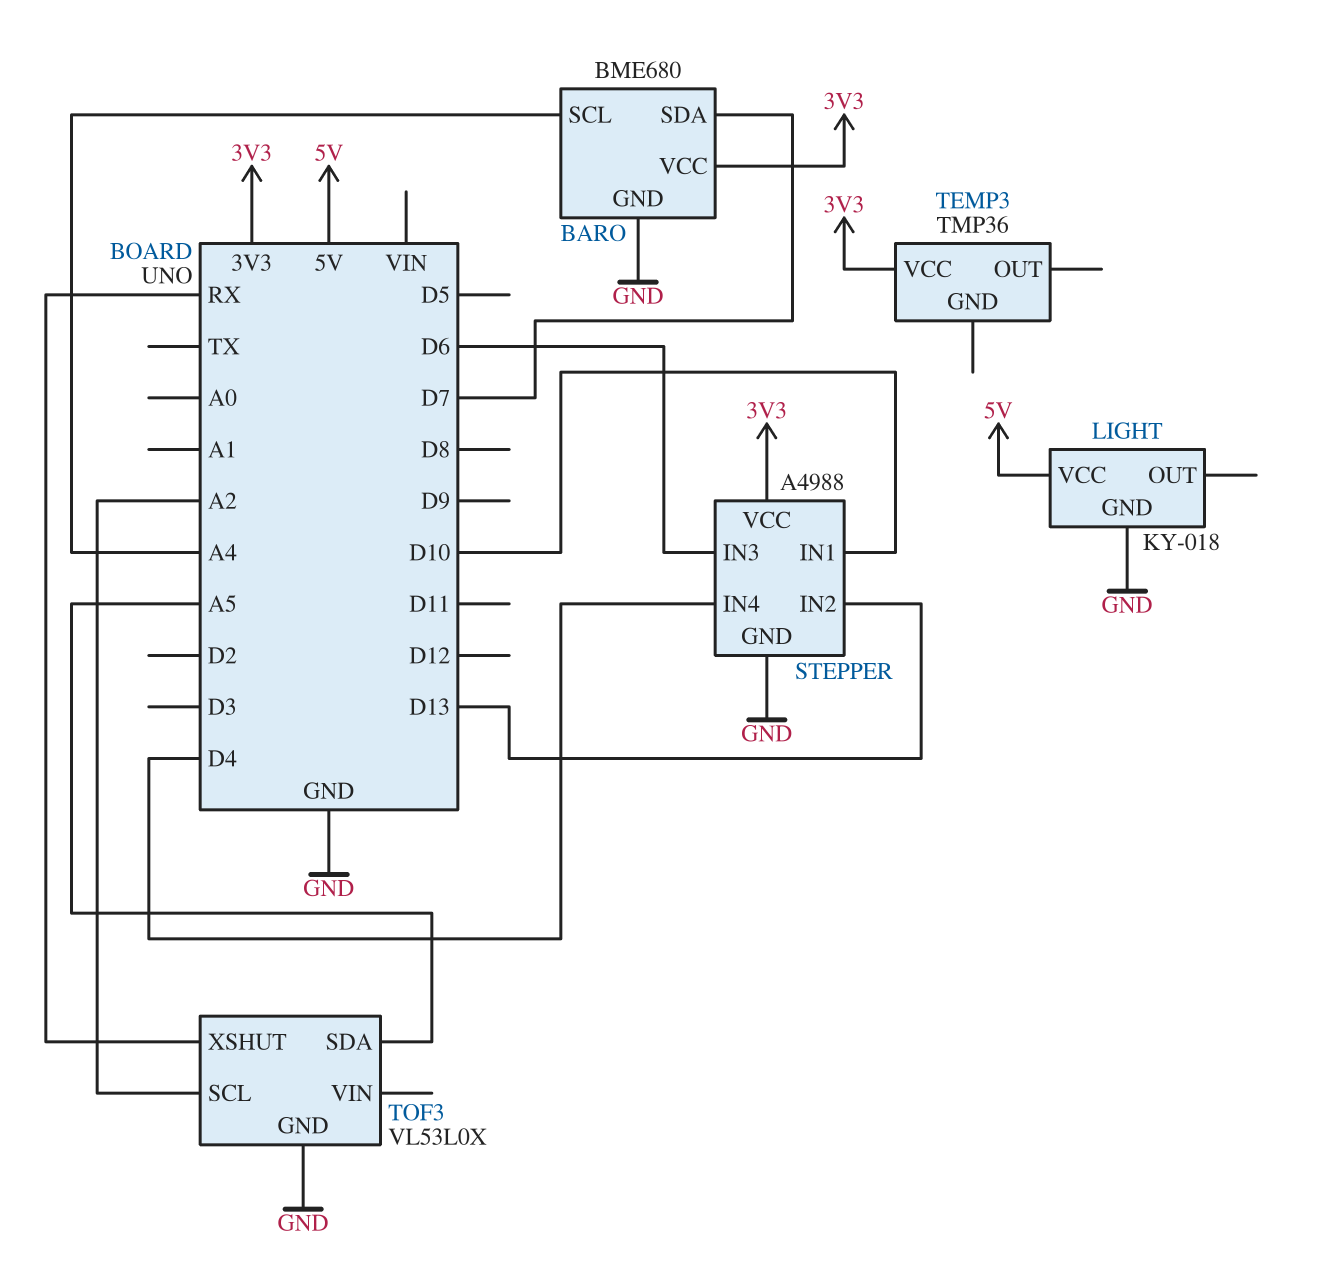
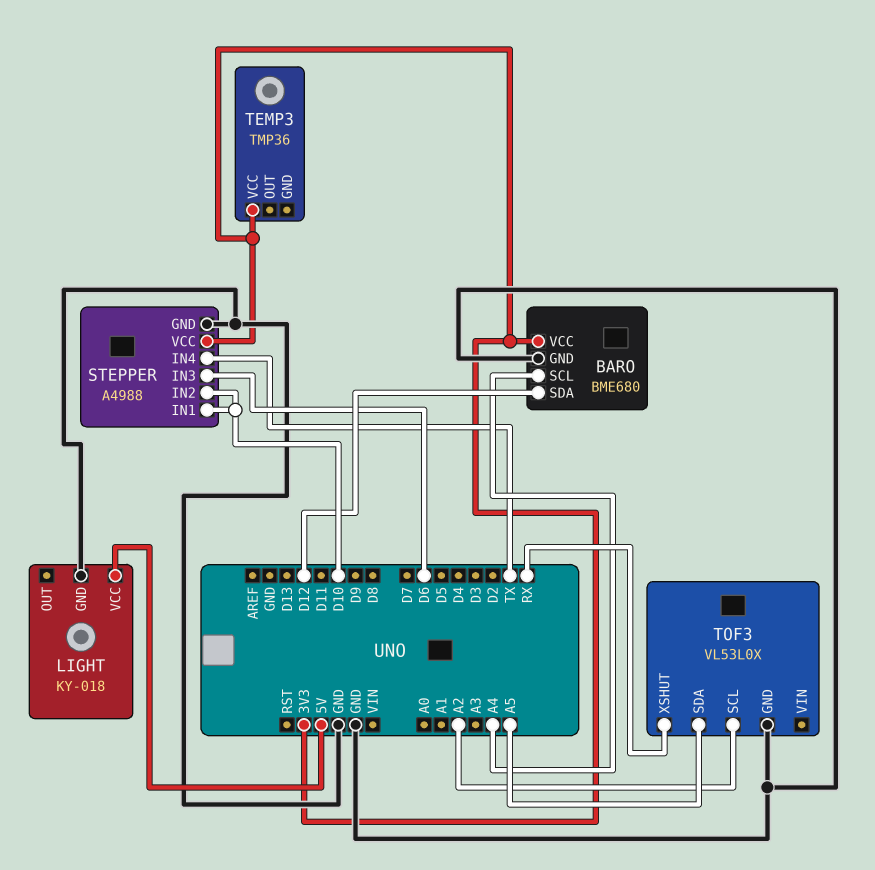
BARO pin SDA: D7 -> D12
STEPPER pin IN2: D13 -> D10
STEPPER pin IN4: D4 -> TX

